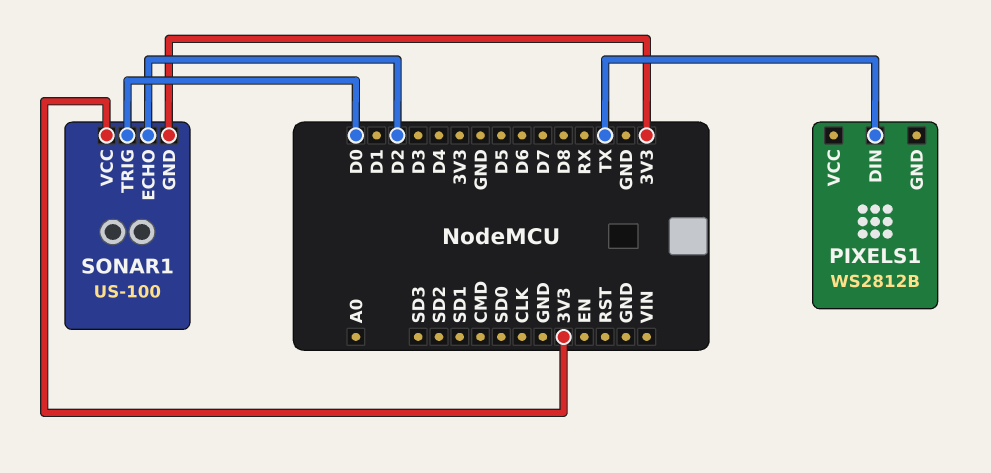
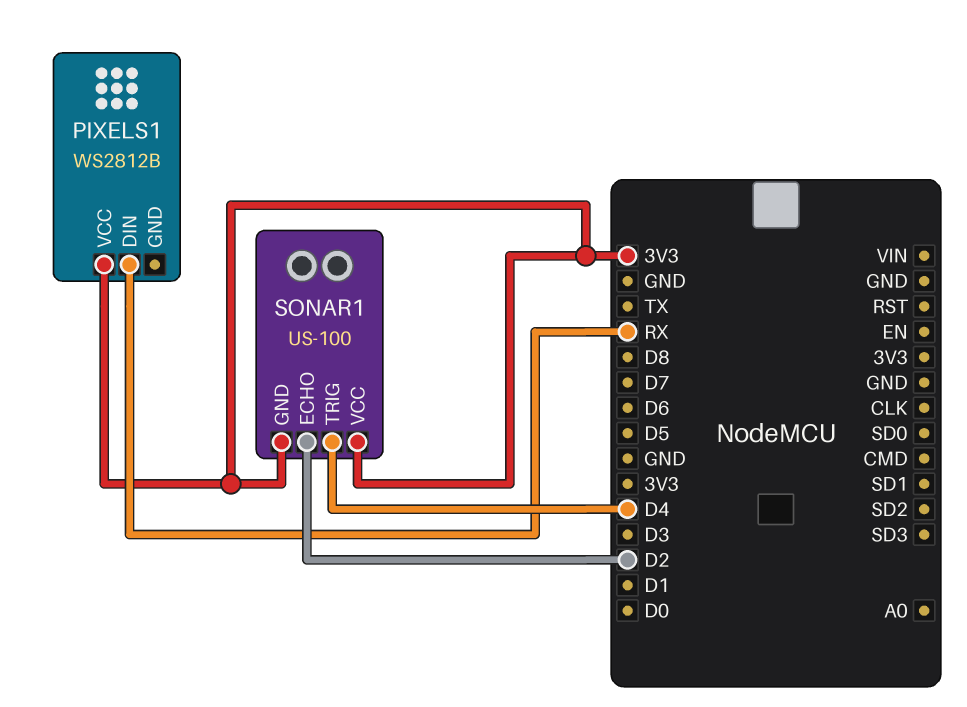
PIXELS1 pin DIN: TX -> RX
PIXELS1 pin VCC: none -> 3V3
SONAR1 pin TRIG: D0 -> D4

